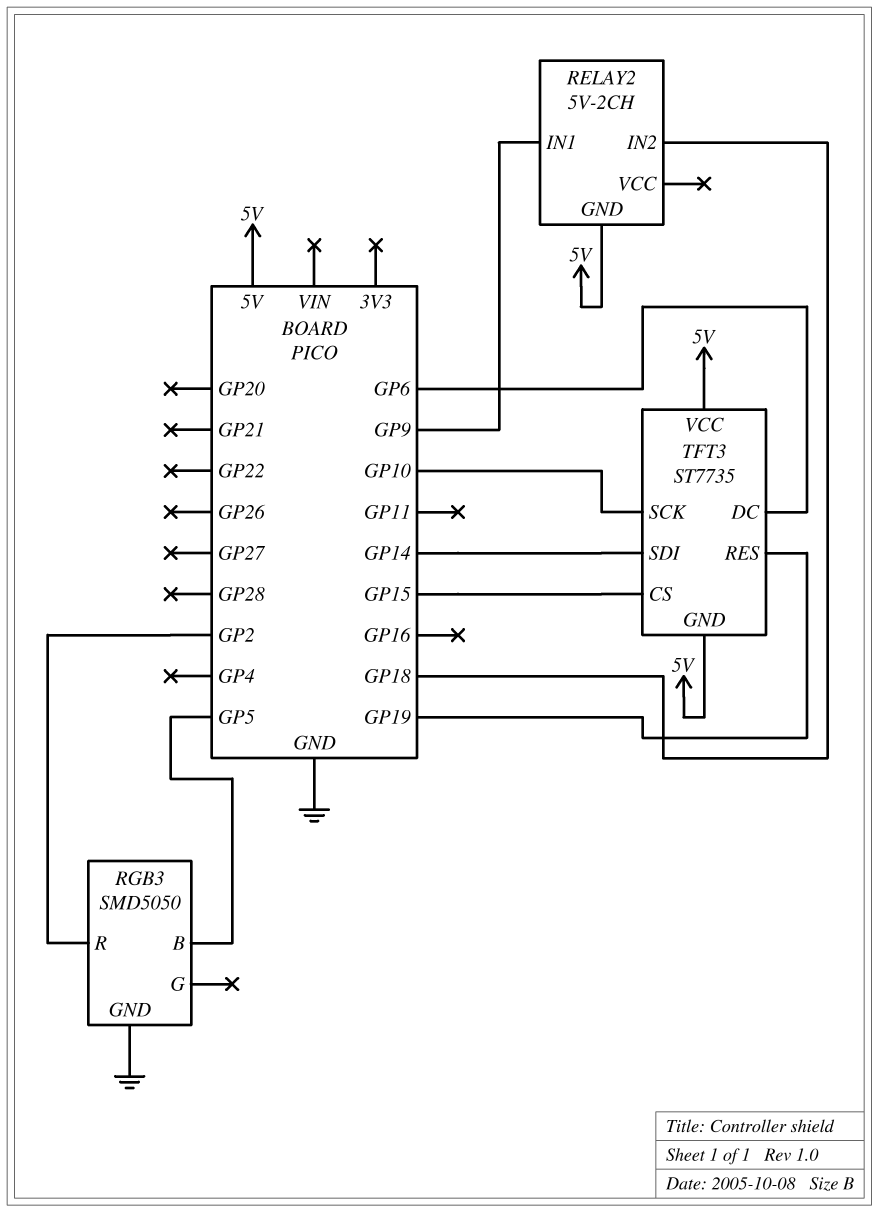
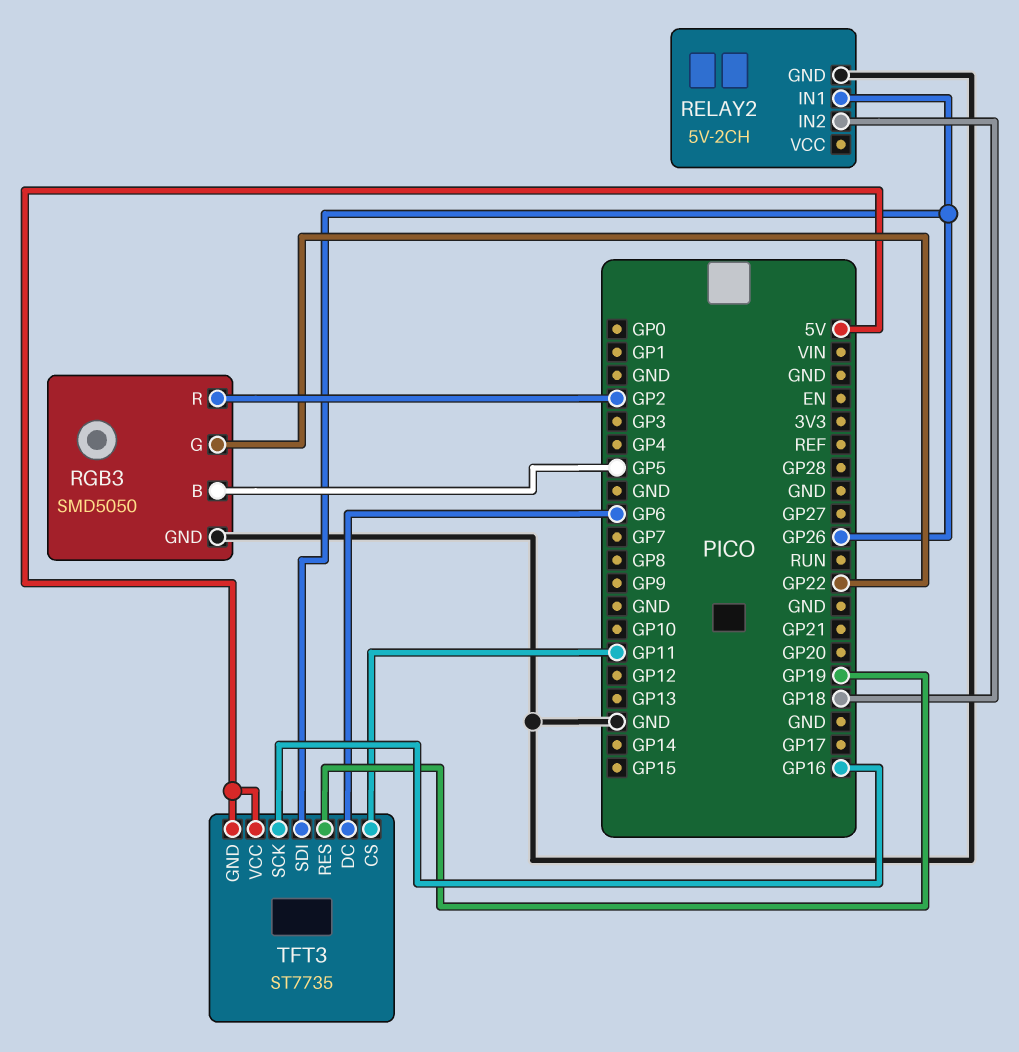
RELAY2 pin GND: 5V -> GND
RELAY2 pin IN1: GP9 -> GP26
RGB3 pin G: none -> GP22
TFT3 pin CS: GP15 -> GP11
TFT3 pin SCK: GP10 -> GP16
TFT3 pin SDI: GP14 -> GP26

